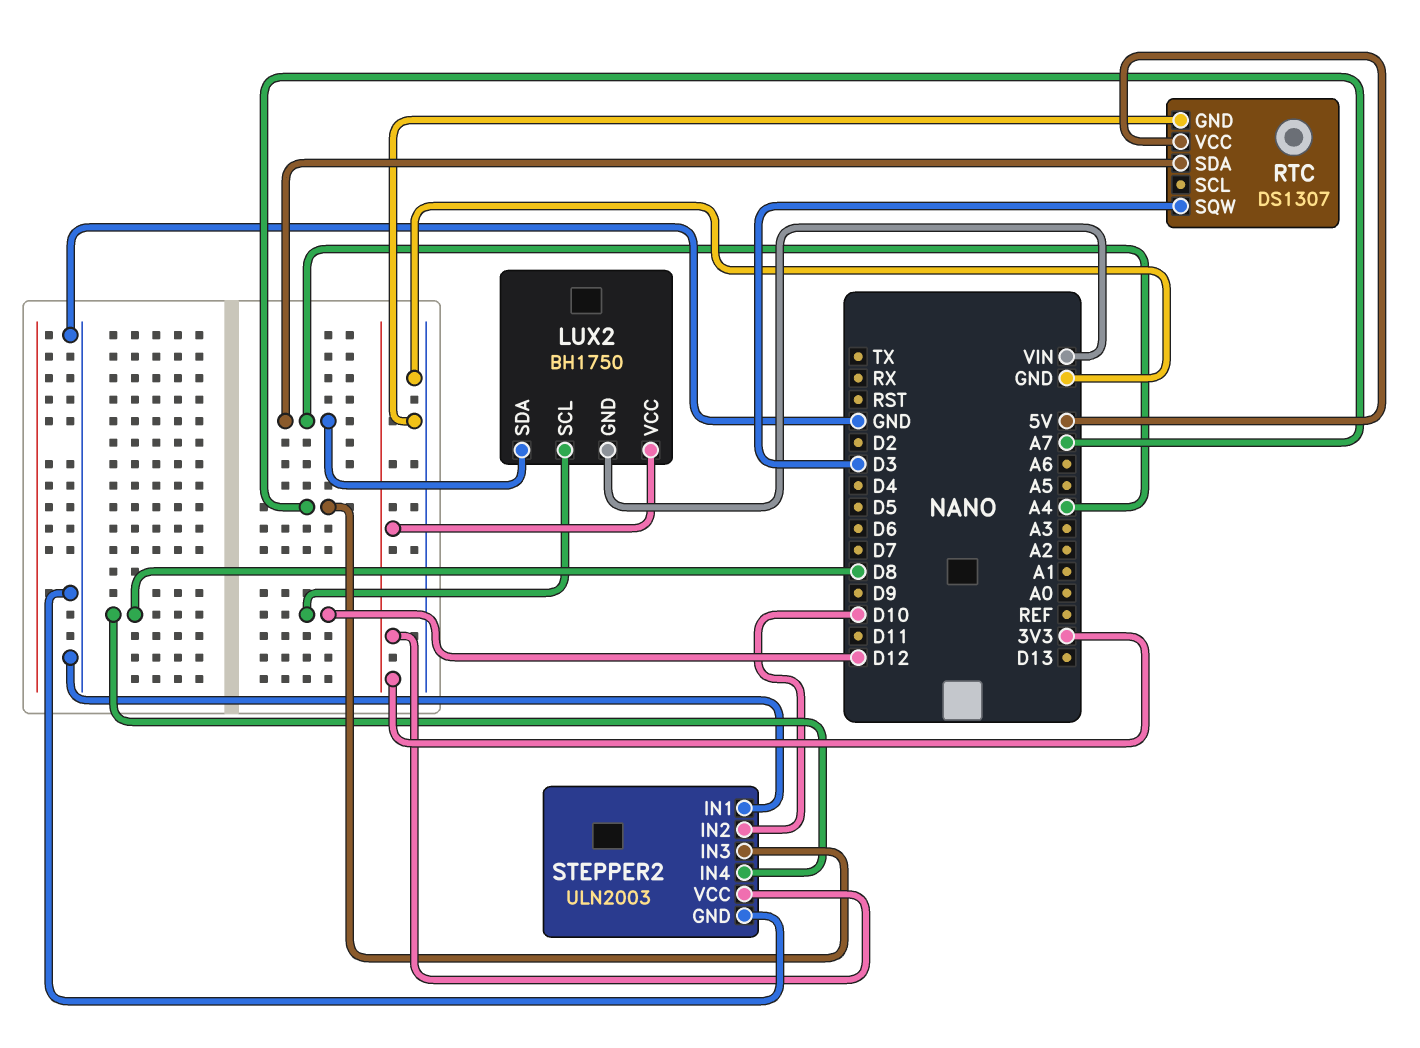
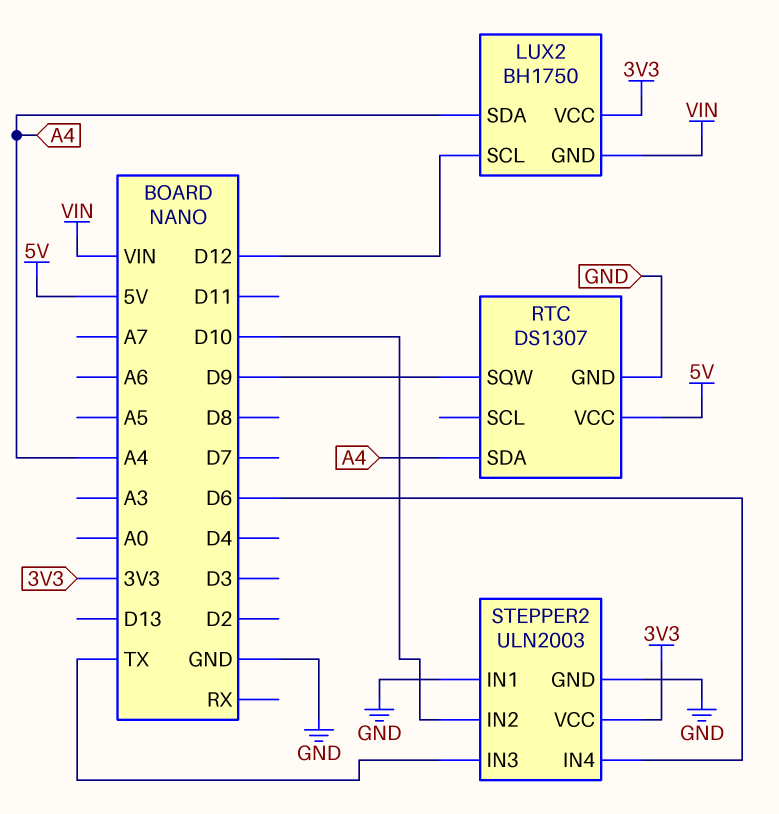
RTC pin SQW: D3 -> D9
STEPPER2 pin IN3: A7 -> TX
STEPPER2 pin IN4: D8 -> D6

